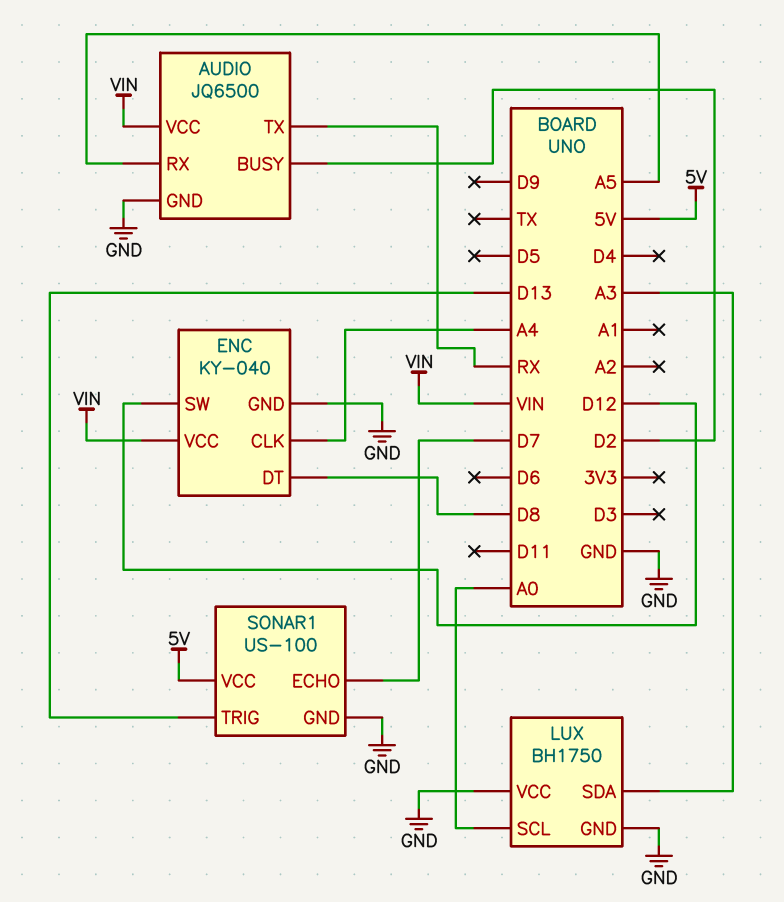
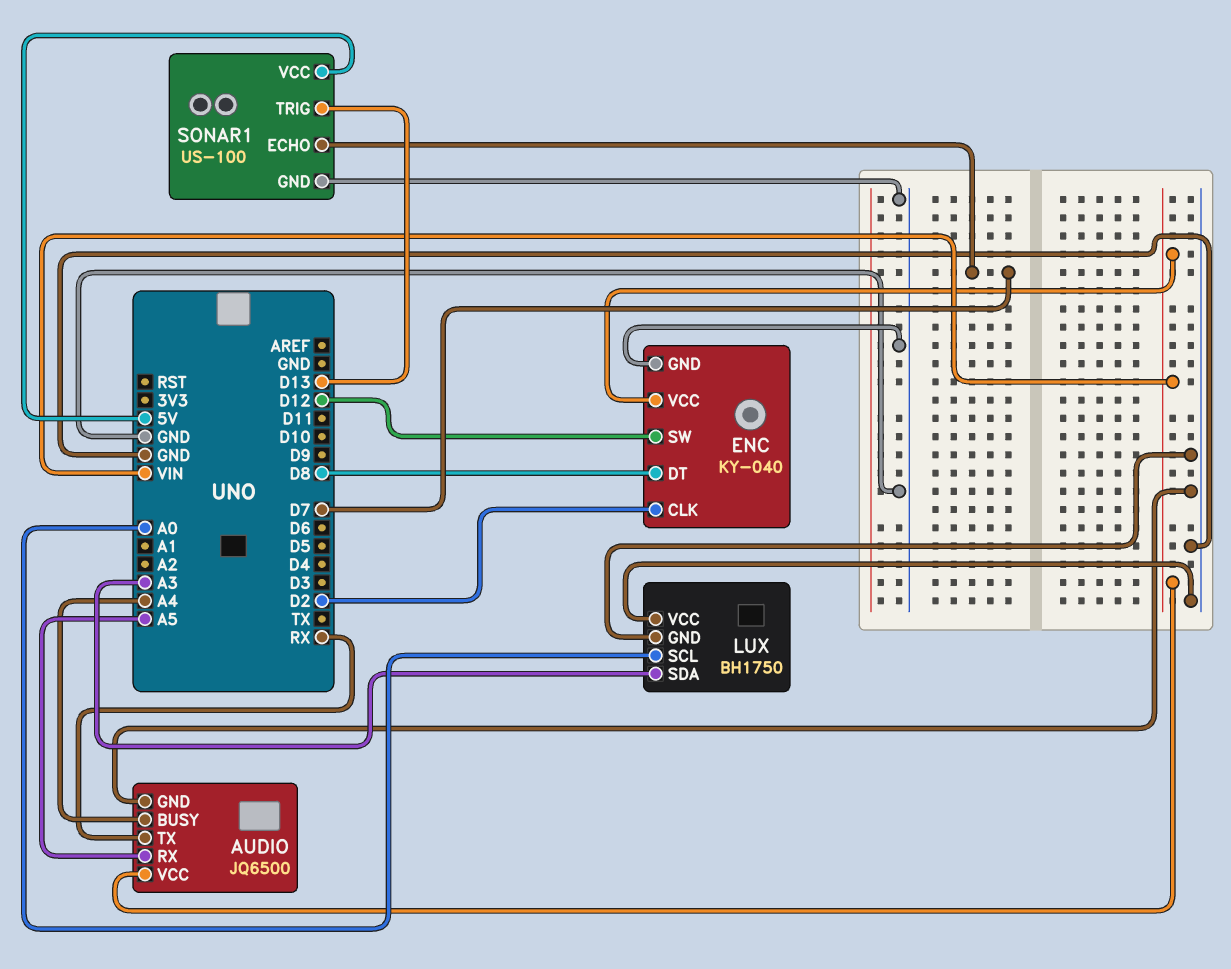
AUDIO pin BUSY: D2 -> A4
ENC pin CLK: A4 -> D2

